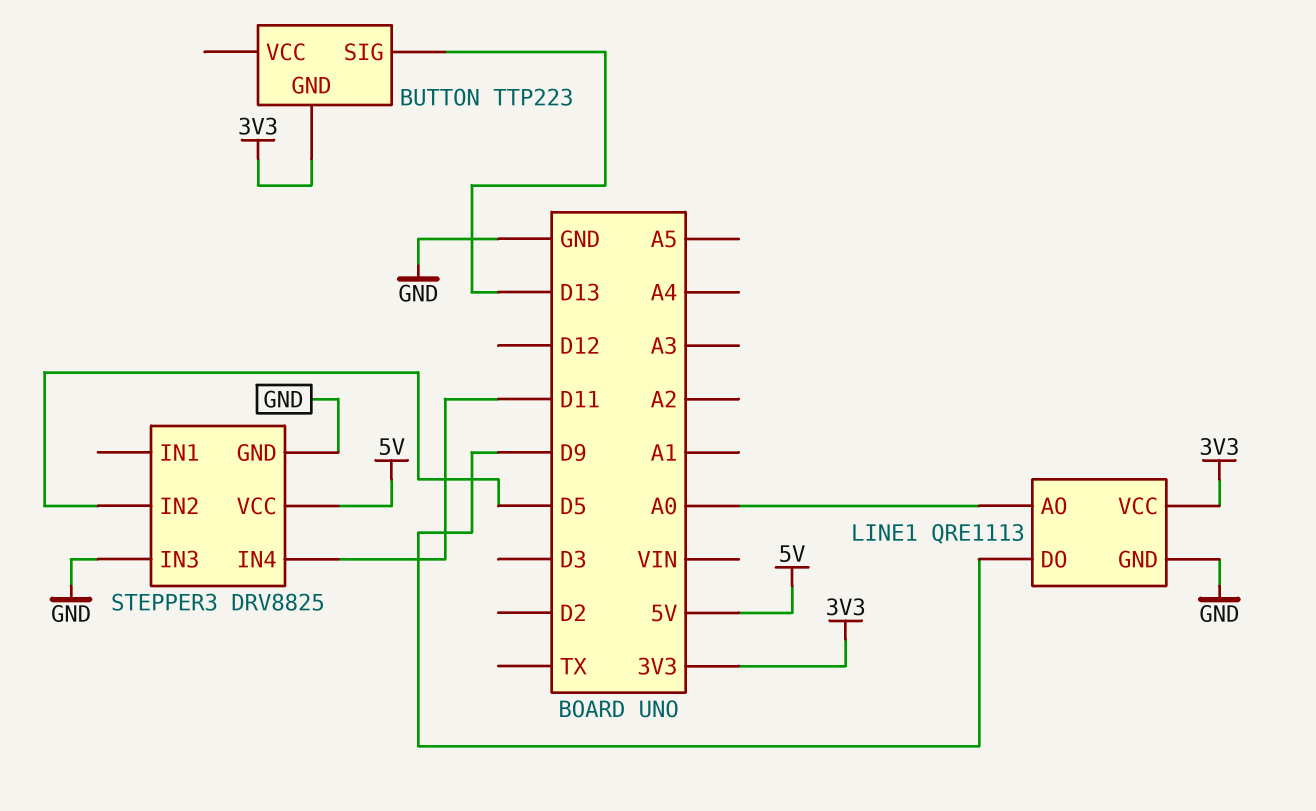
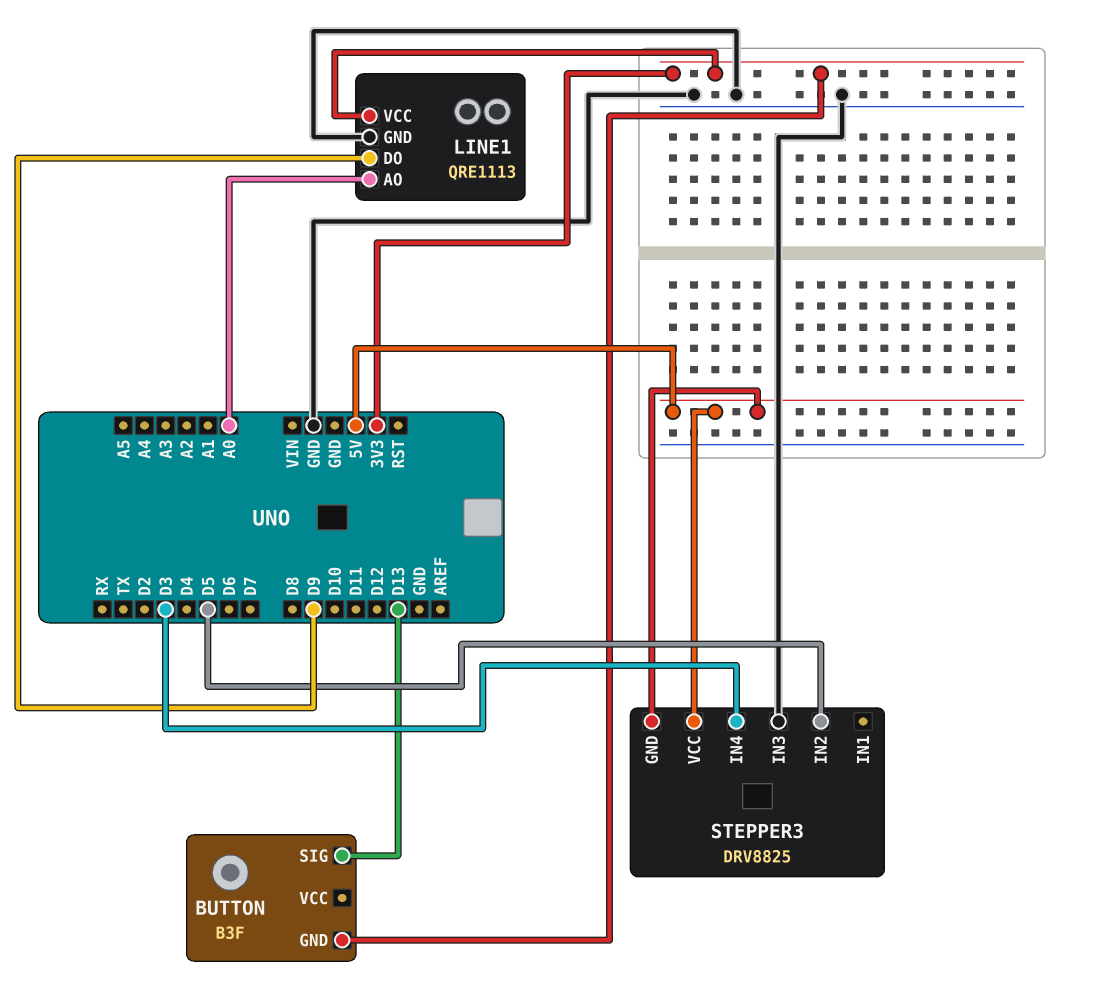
BUTTON: TTP223 -> B3F
STEPPER3 pin GND: GND -> 5V
STEPPER3 pin IN4: D11 -> D3

